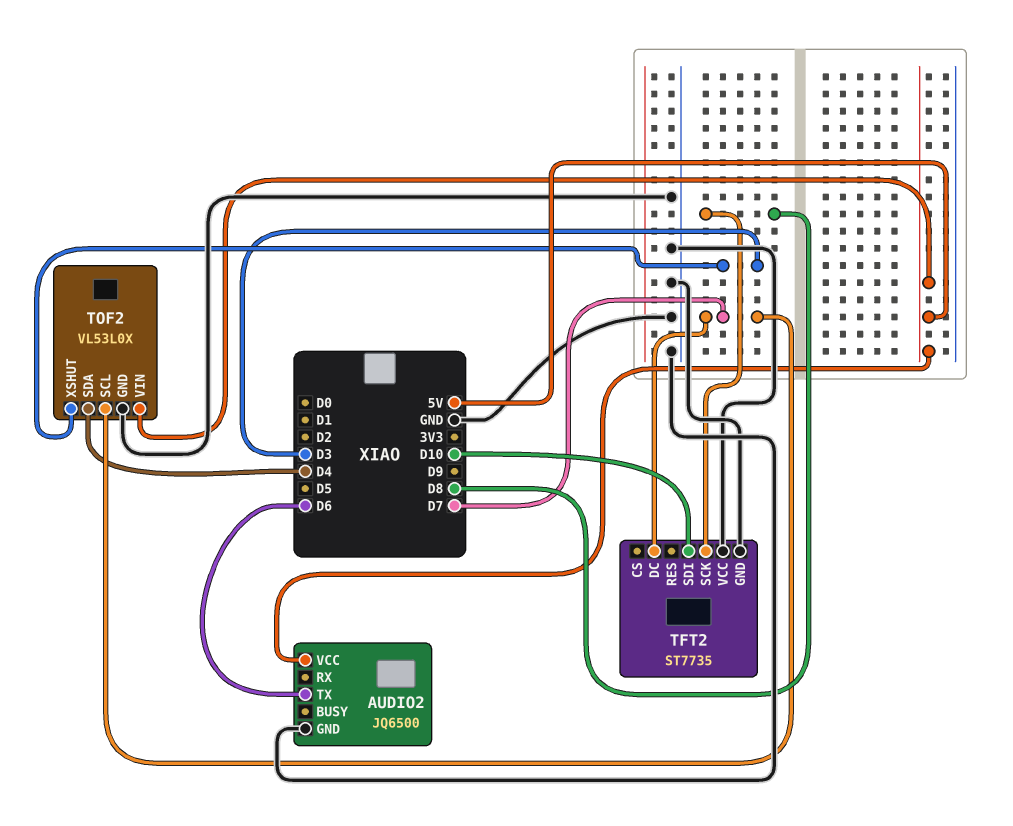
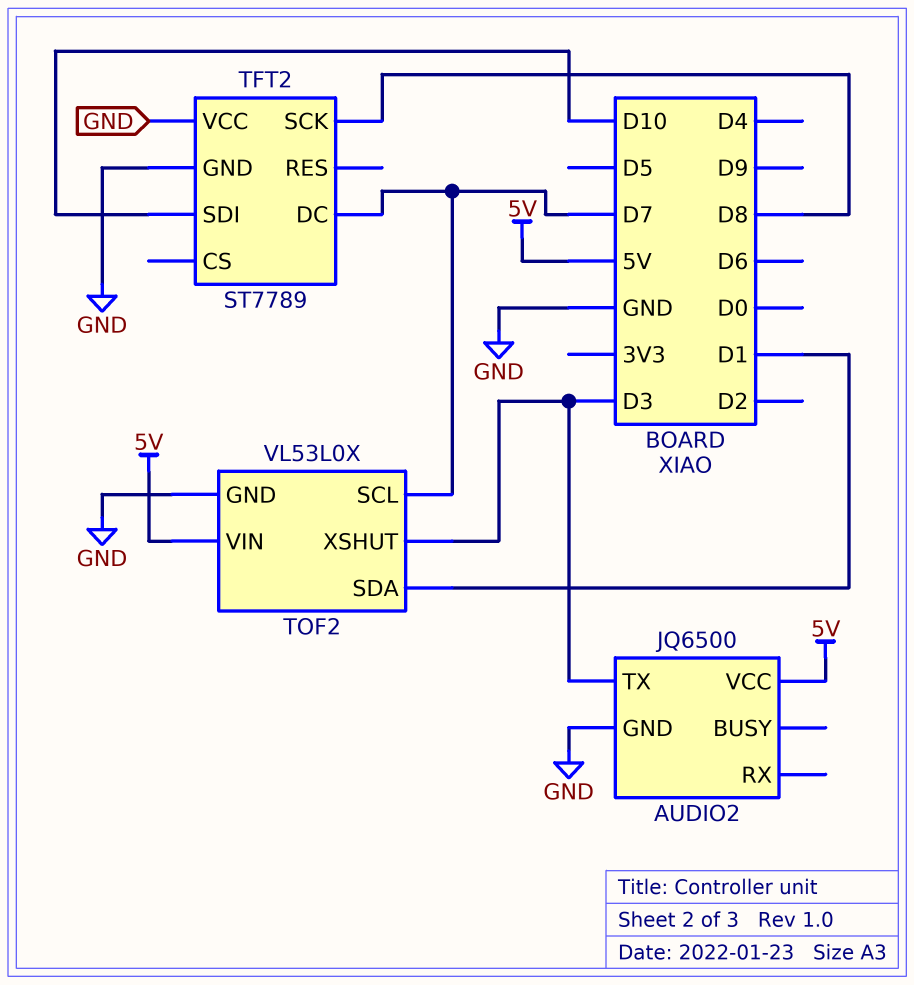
AUDIO2 pin TX: D6 -> D3
TFT2: ST7735 -> ST7789
TOF2 pin SDA: D4 -> D1

